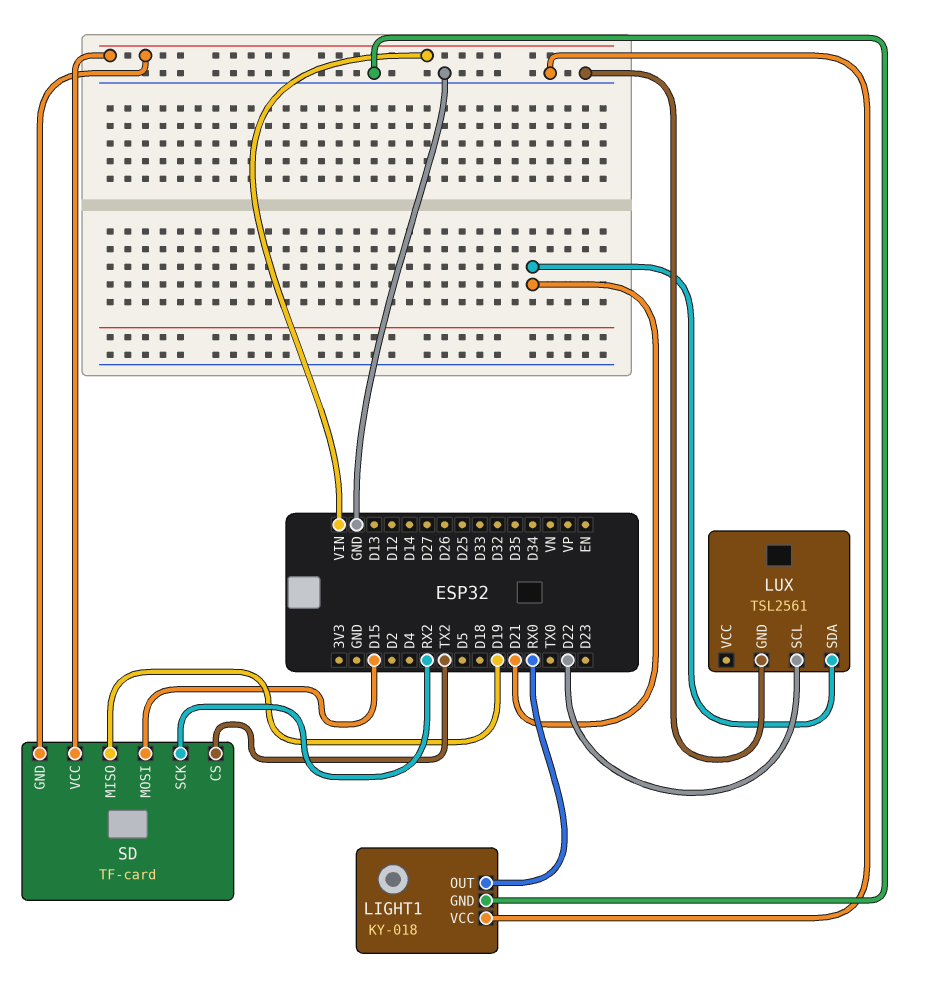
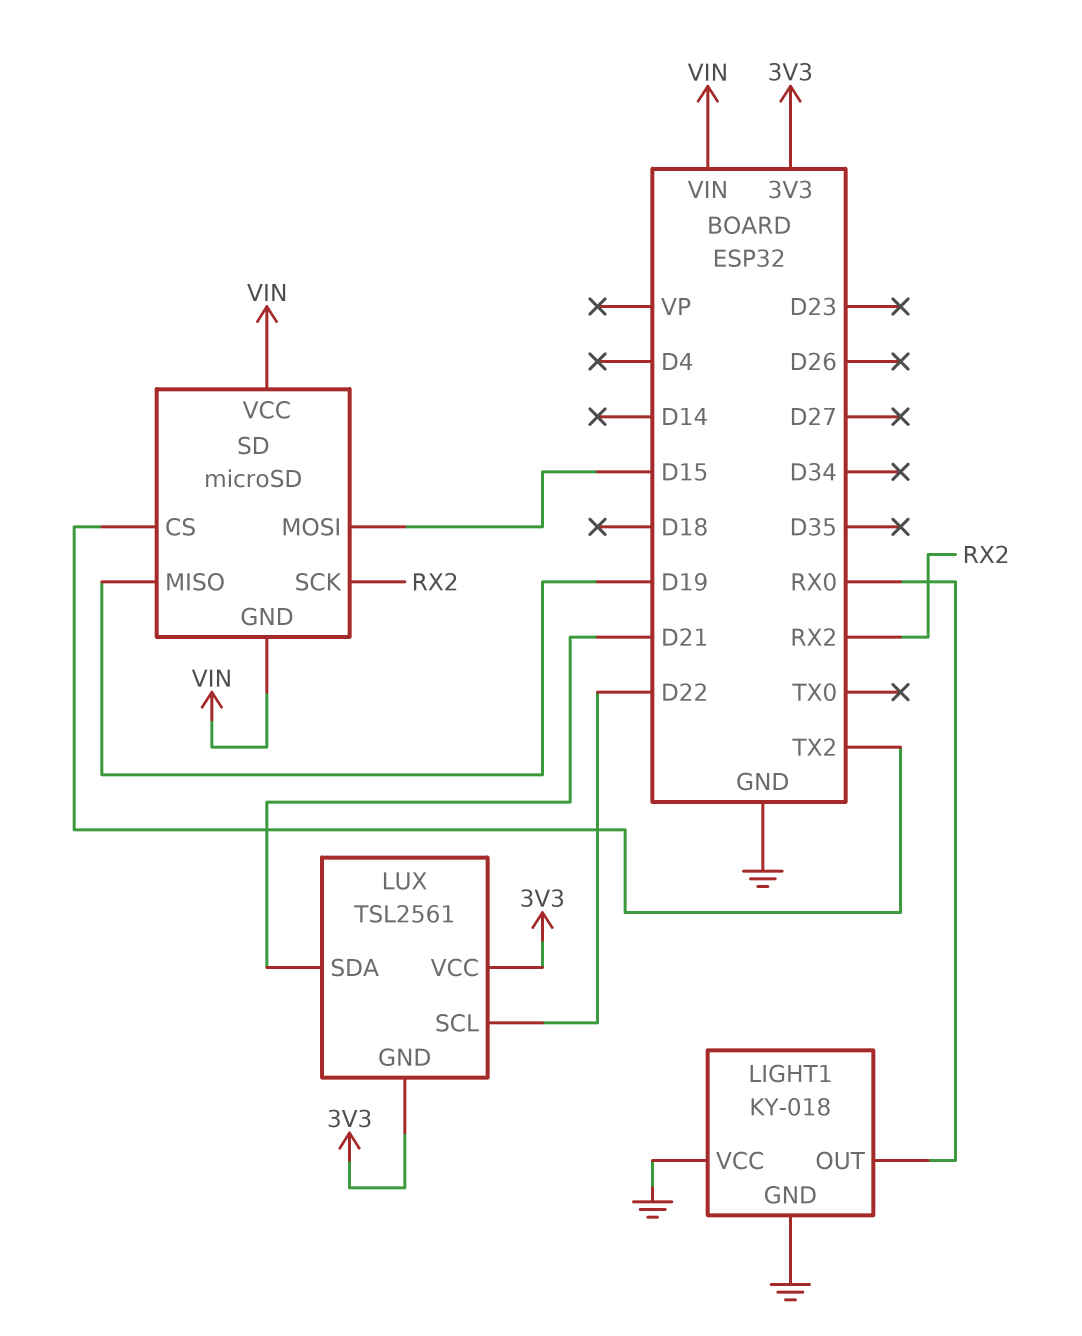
LUX pin GND: GND -> 3V3
LUX pin VCC: none -> 3V3
SD: TF-card -> microSD

